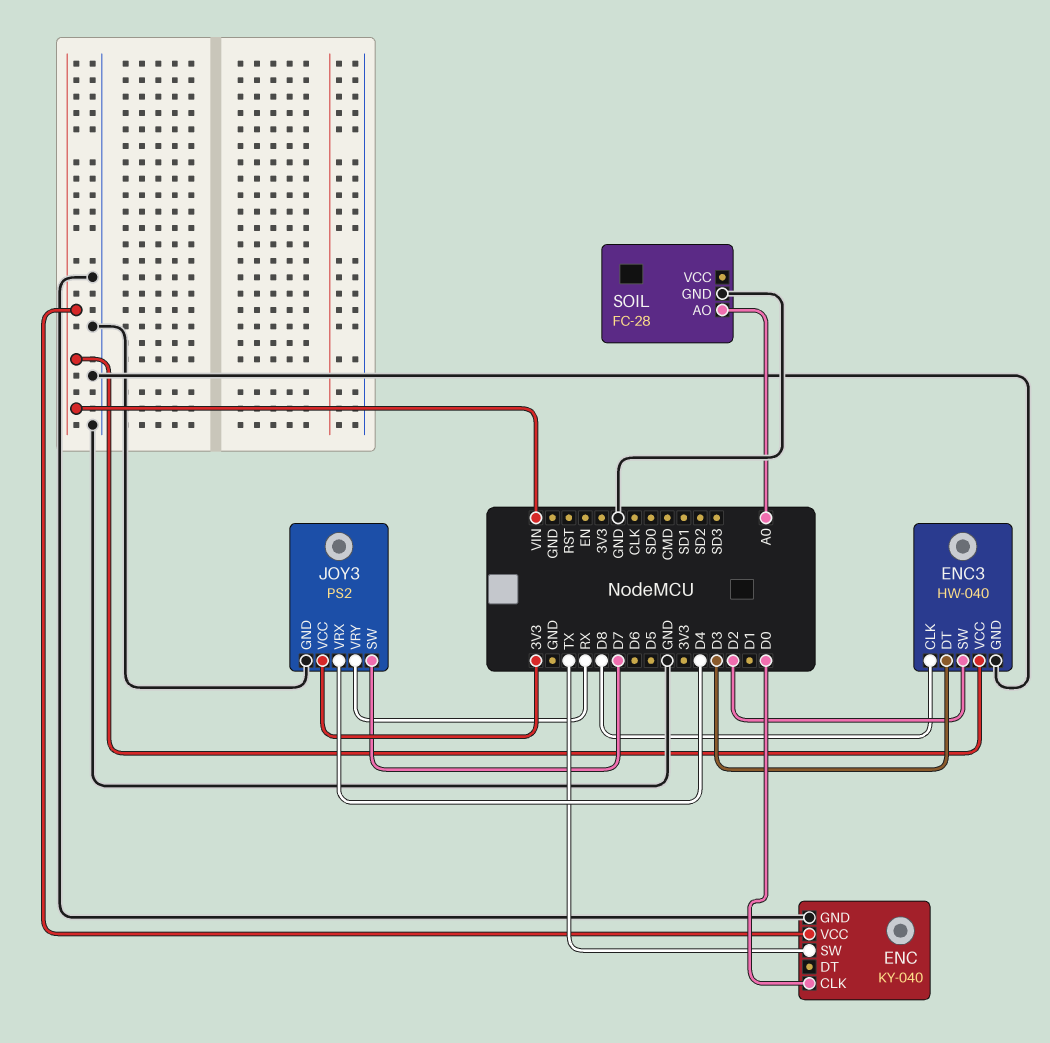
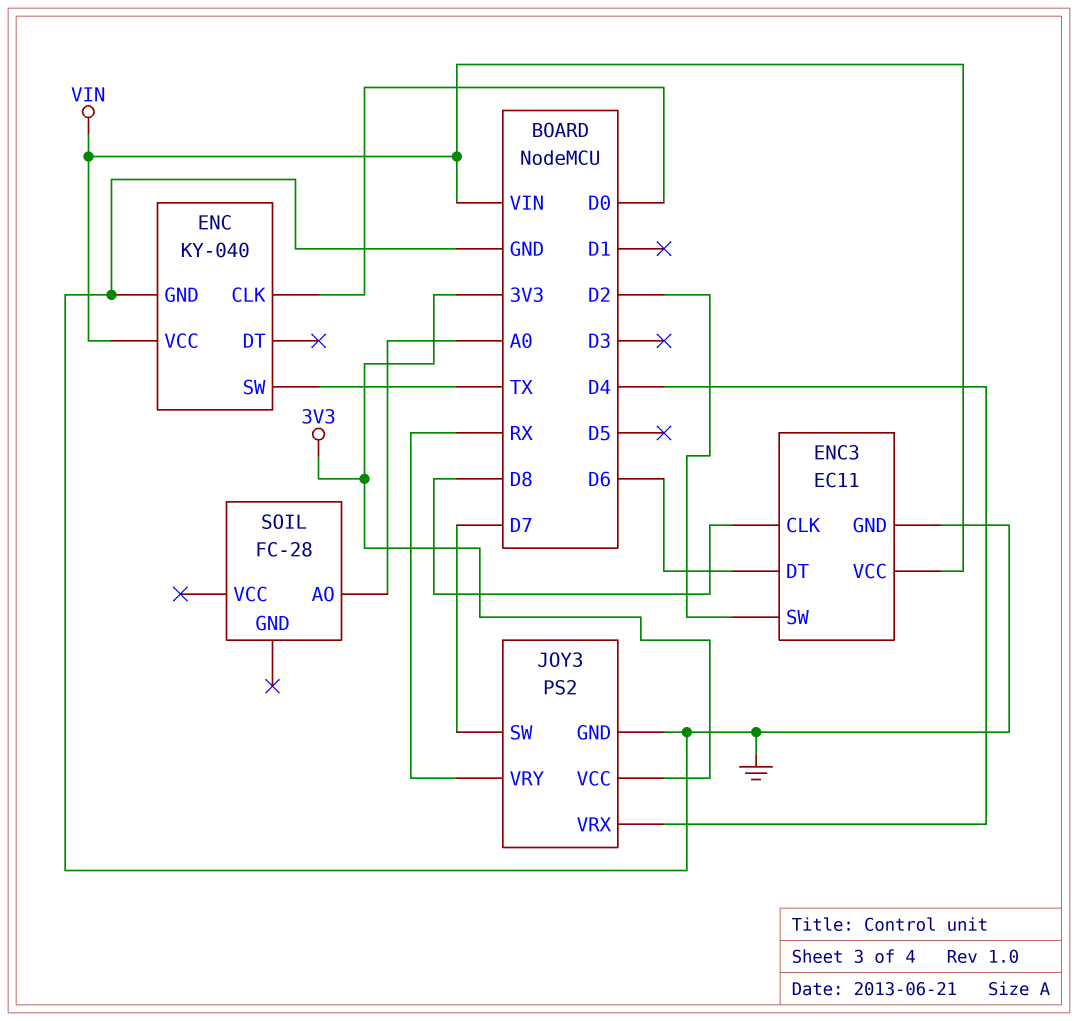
ENC3: HW-040 -> EC11
ENC3 pin DT: D3 -> D6
SOIL pin GND: GND -> none

